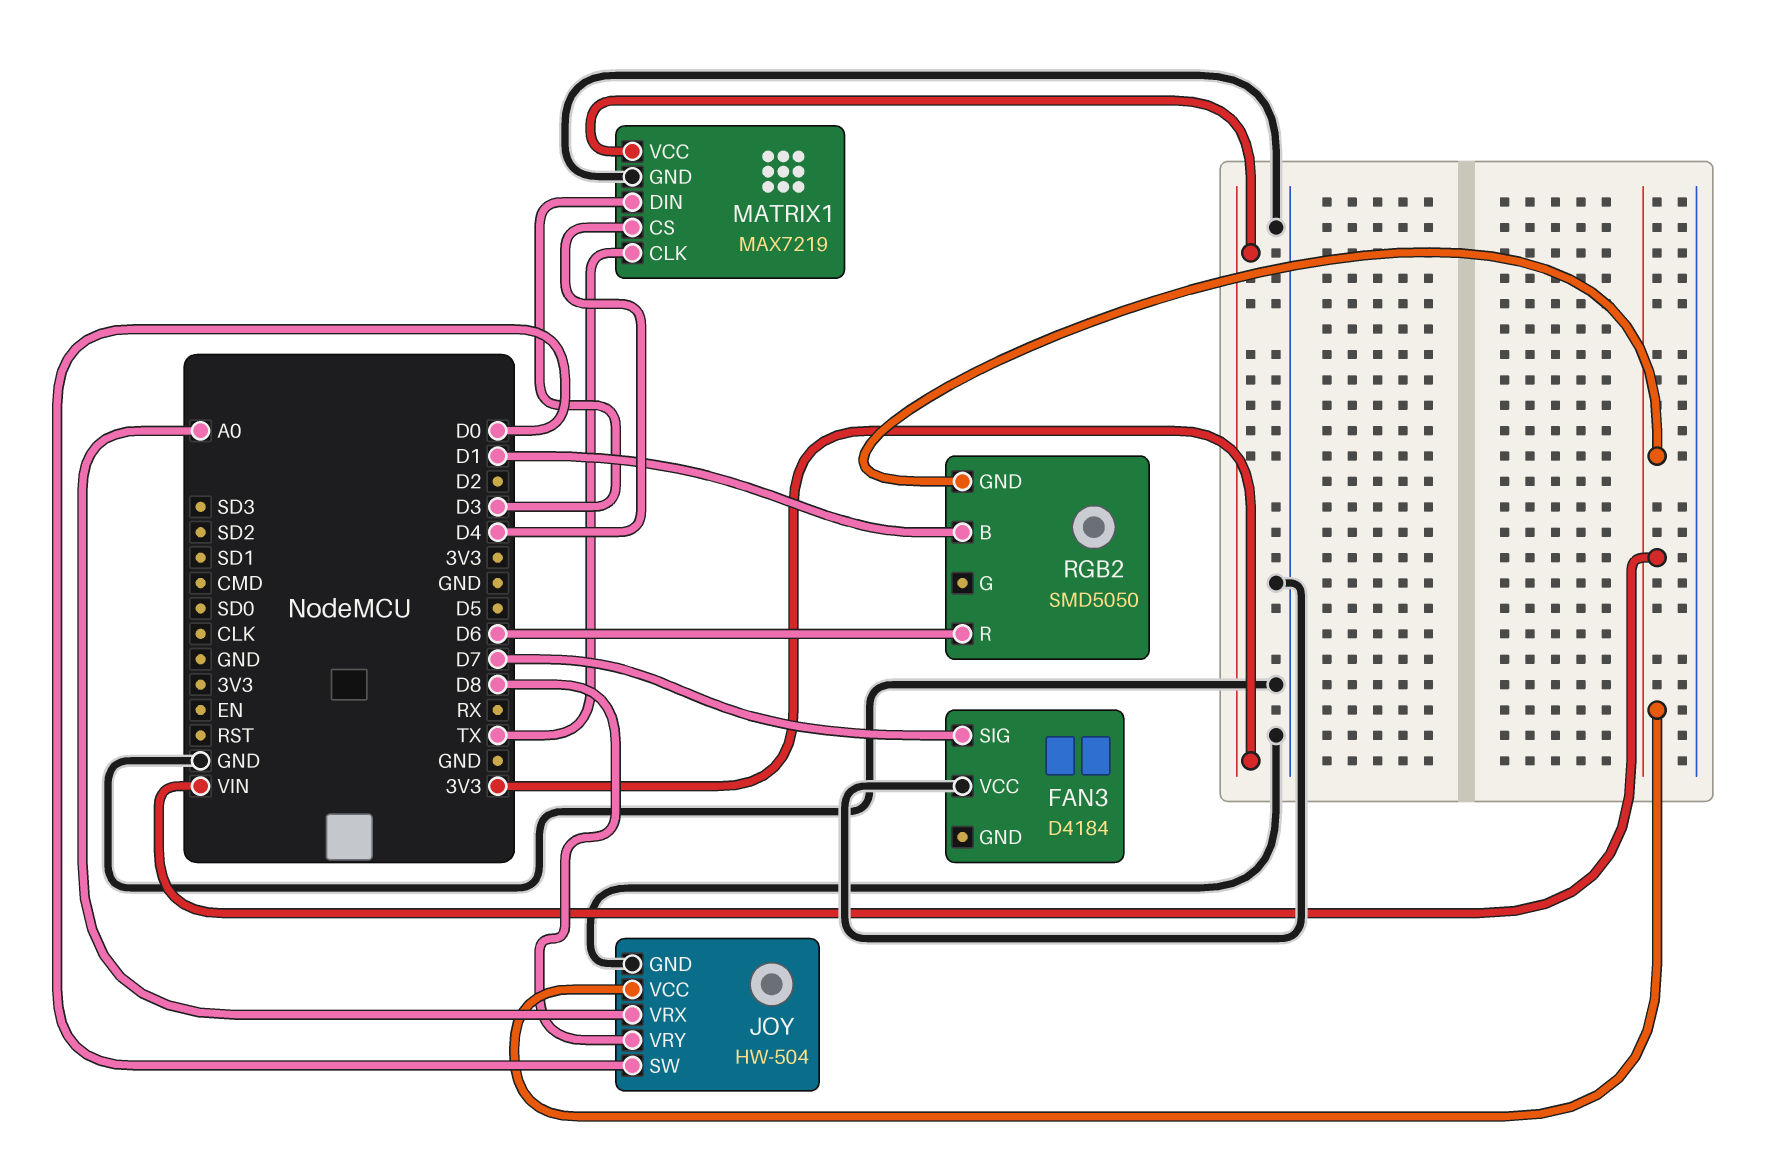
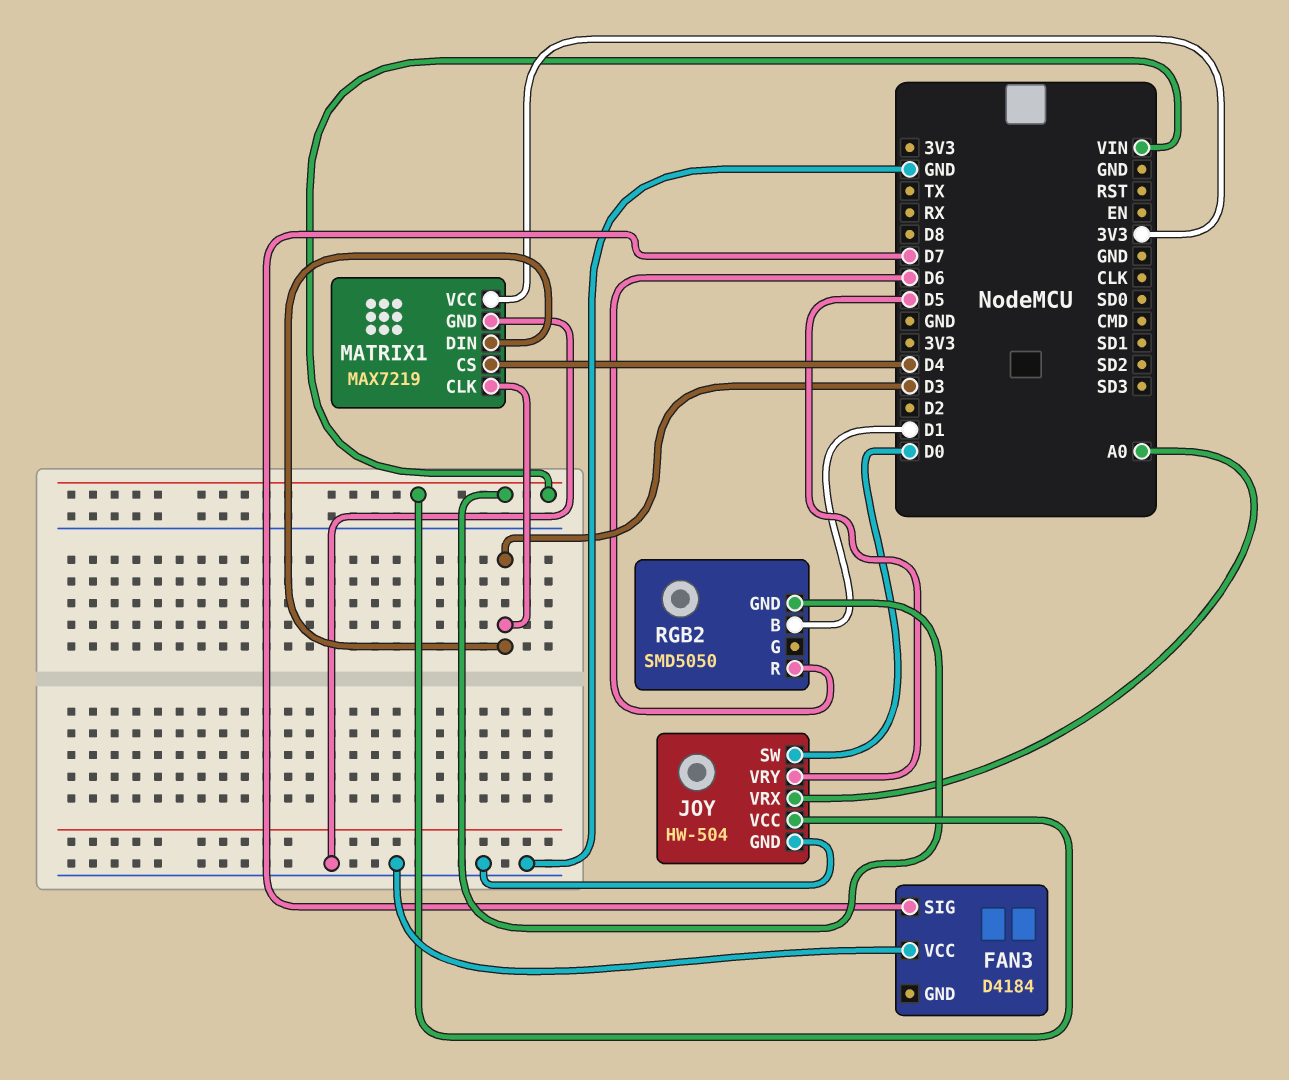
JOY pin VRY: D8 -> D5
MATRIX1 pin CLK: TX -> D3

